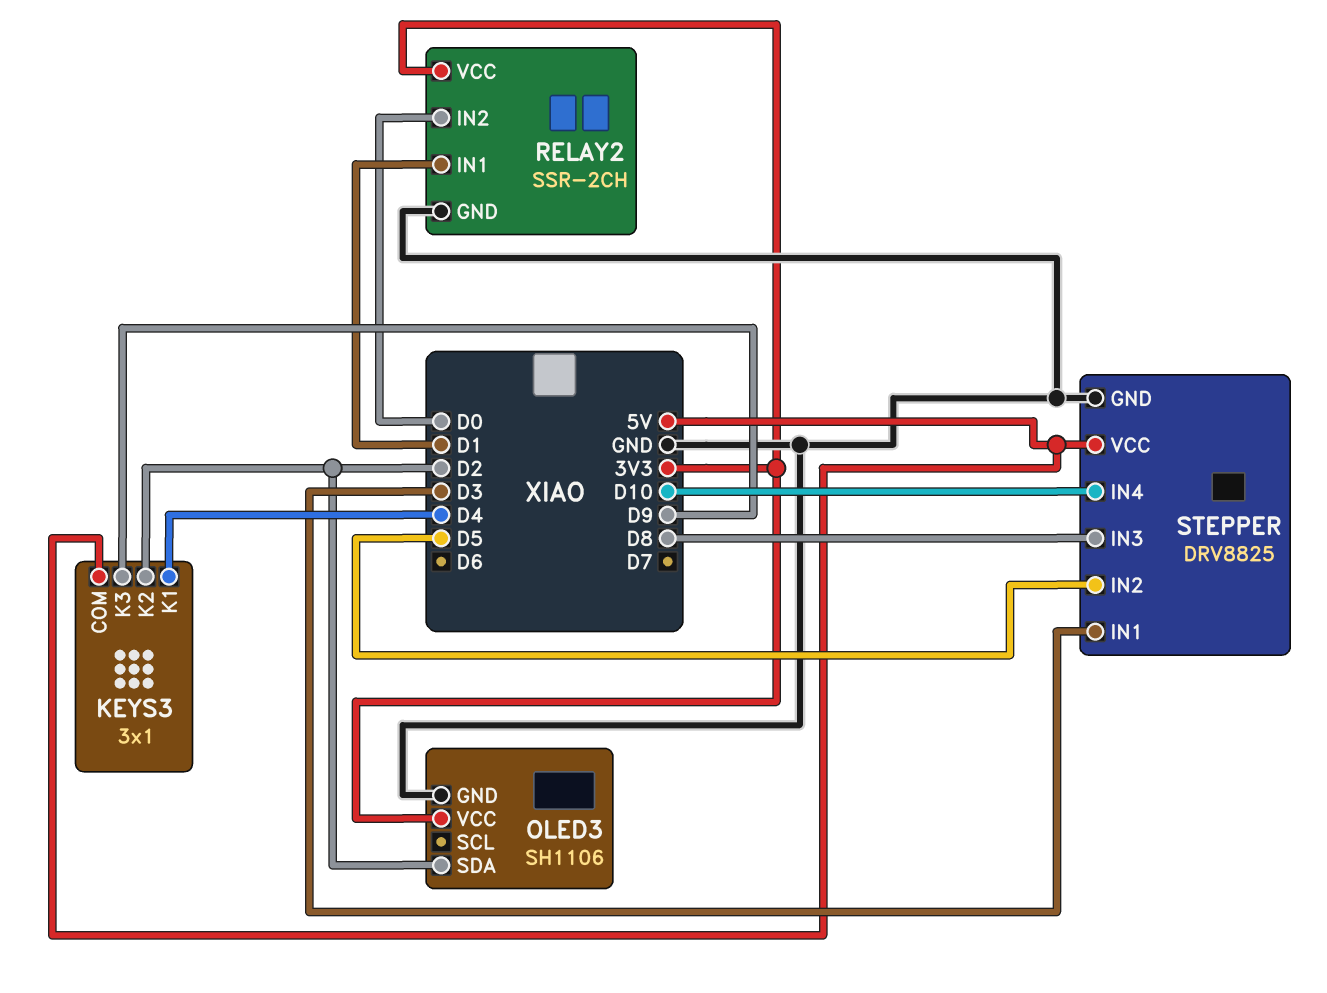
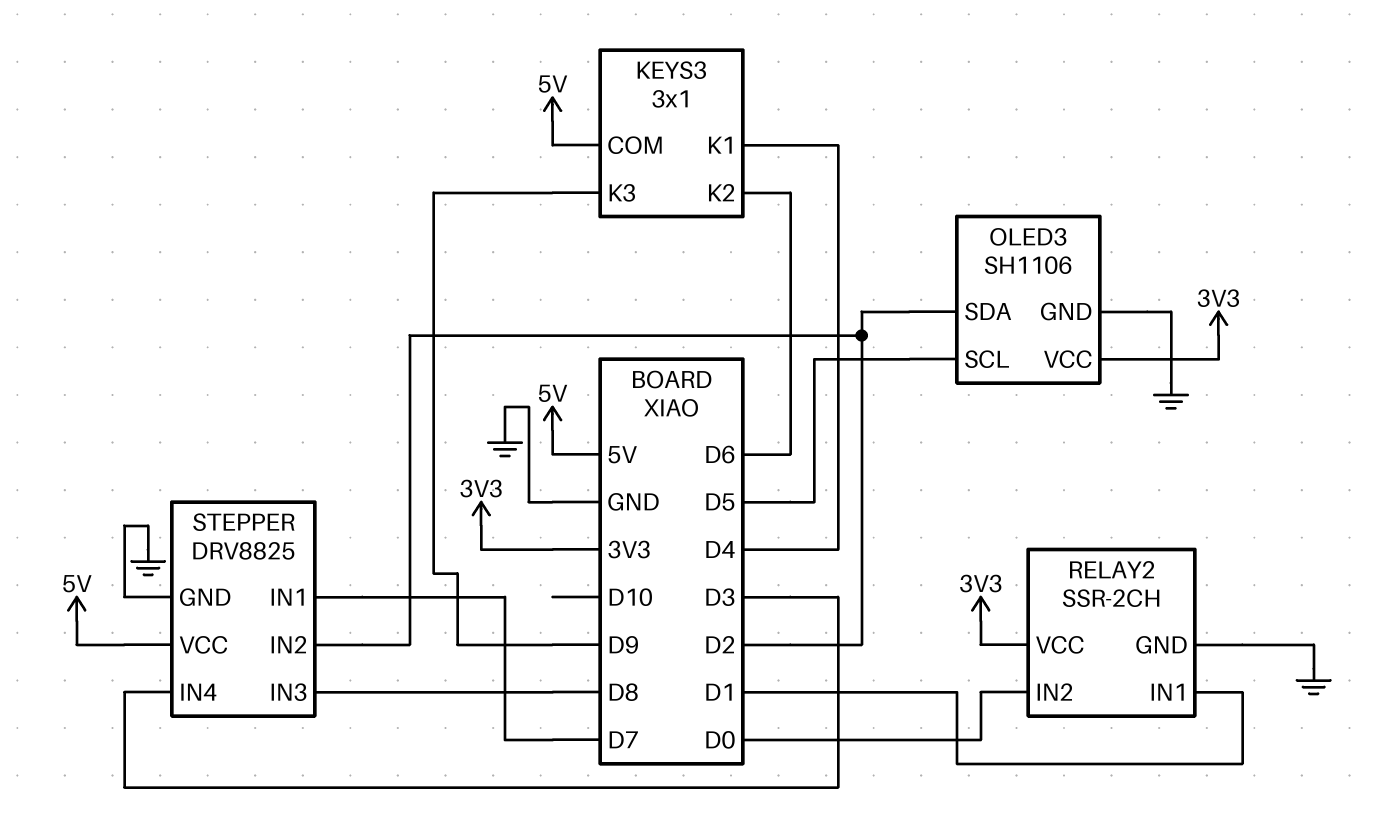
KEYS3 pin K2: D2 -> D6
OLED3 pin SCL: none -> D5
STEPPER pin IN1: D3 -> D7
STEPPER pin IN2: D5 -> D2
STEPPER pin IN4: D10 -> D3

